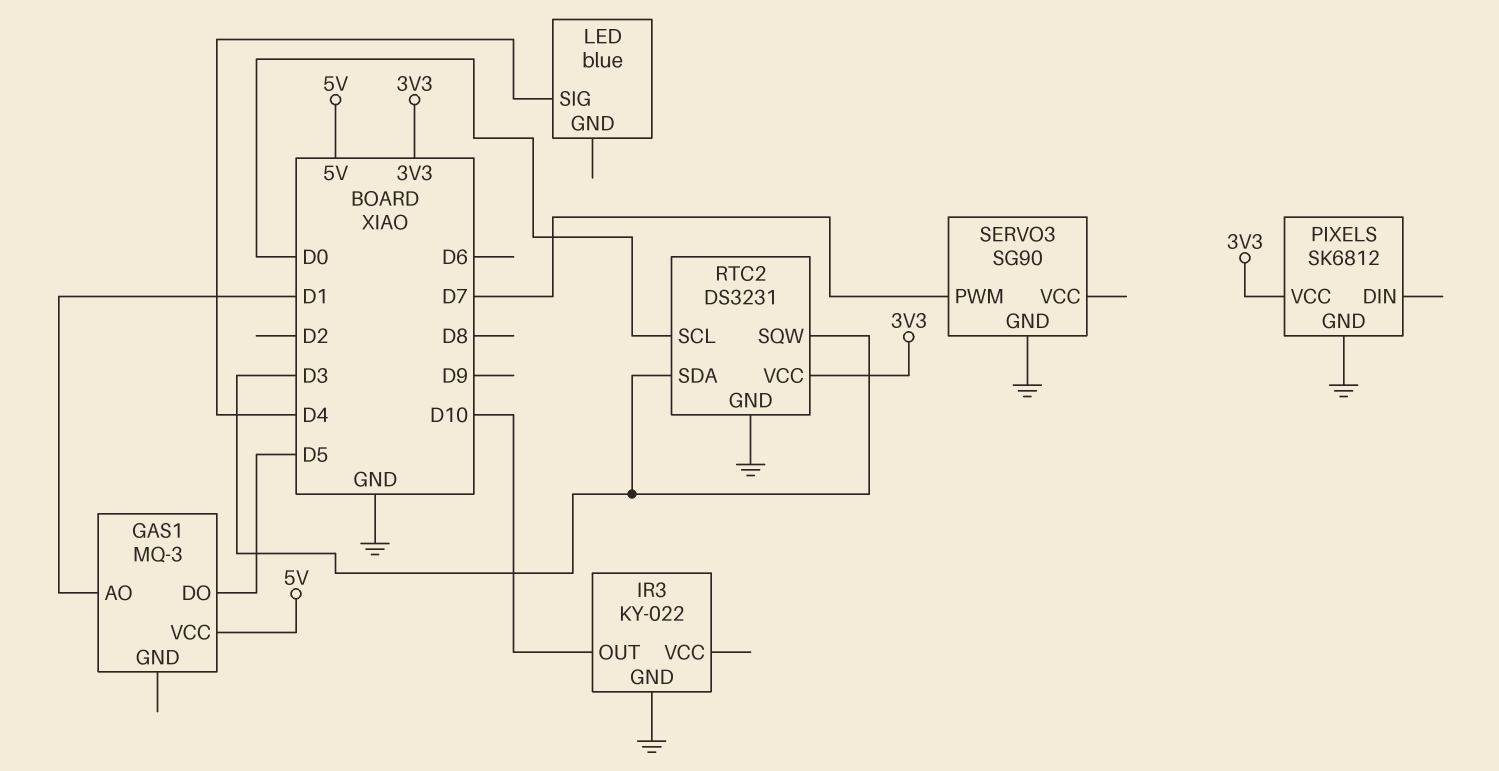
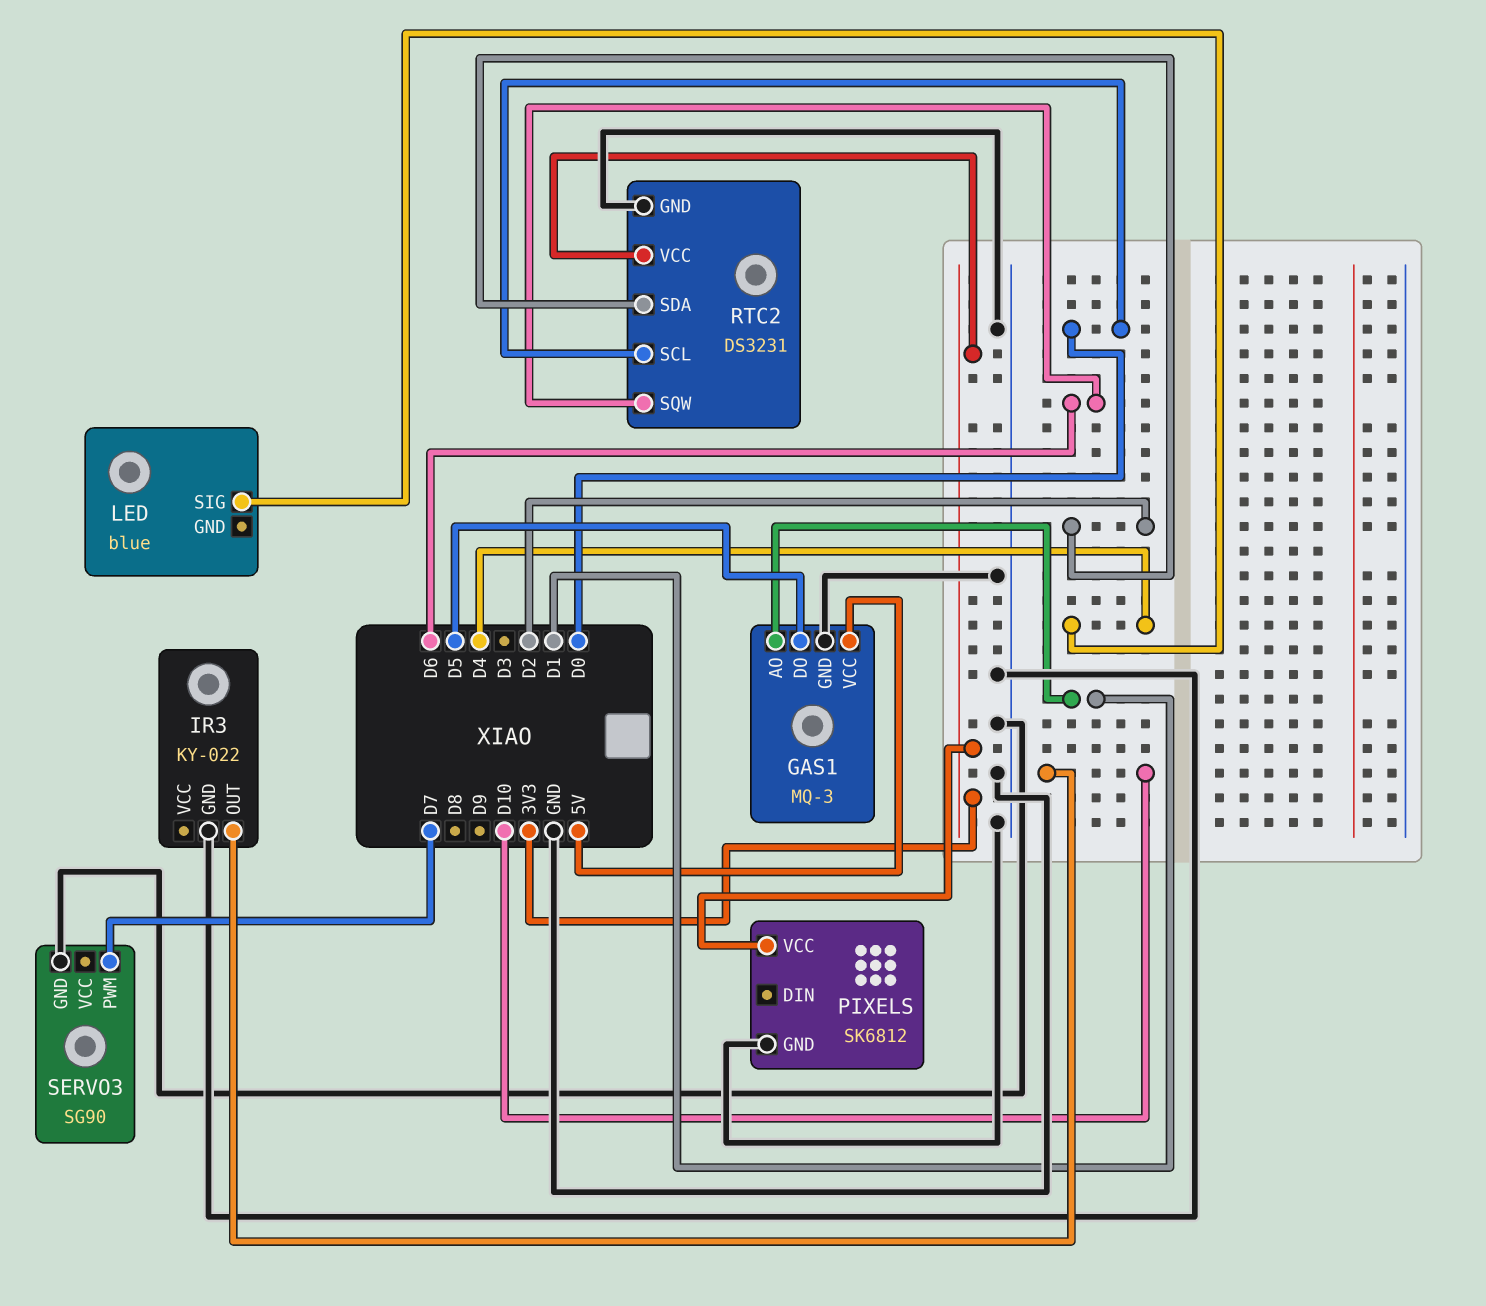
GAS1 pin GND: none -> GND
RTC2 pin SDA: D3 -> D2
RTC2 pin SQW: D3 -> D6

